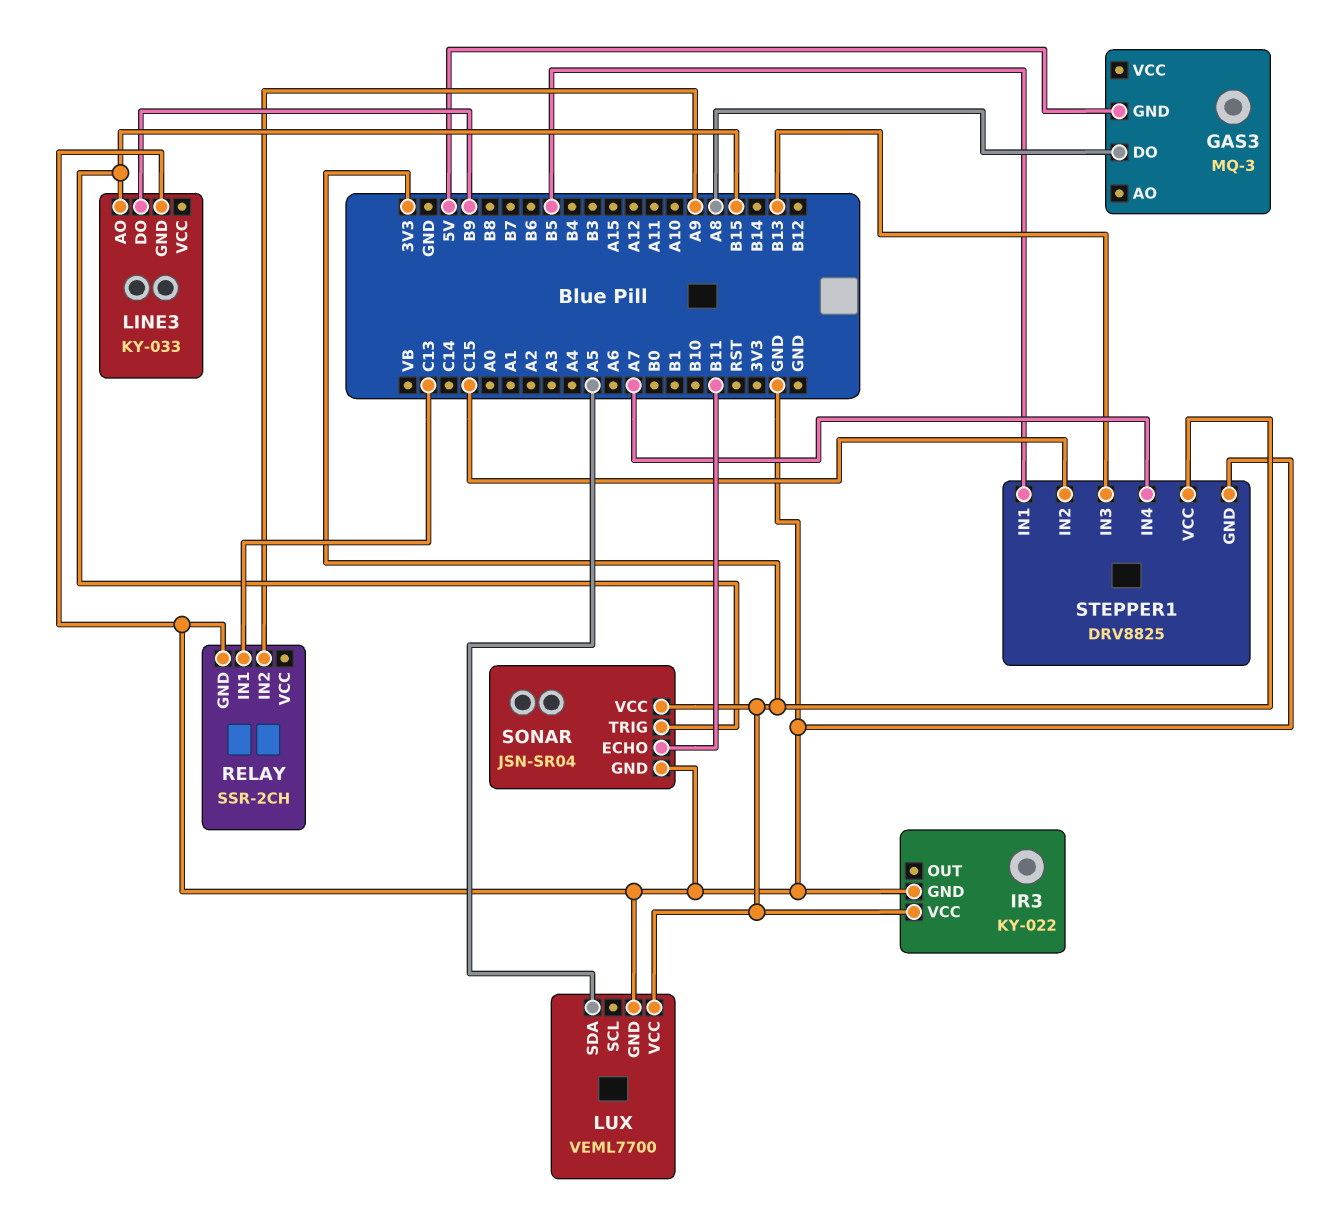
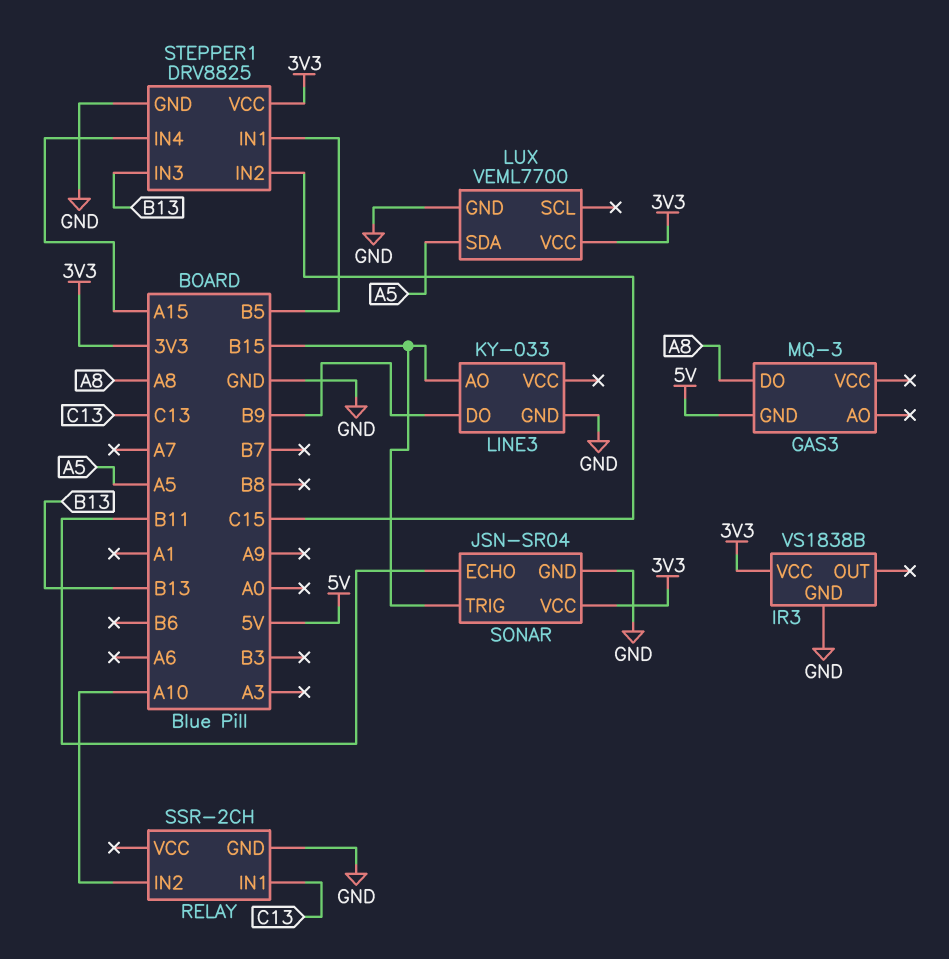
IR3: KY-022 -> VS1838B
RELAY pin IN2: A9 -> A10
STEPPER1 pin IN4: A7 -> A15

